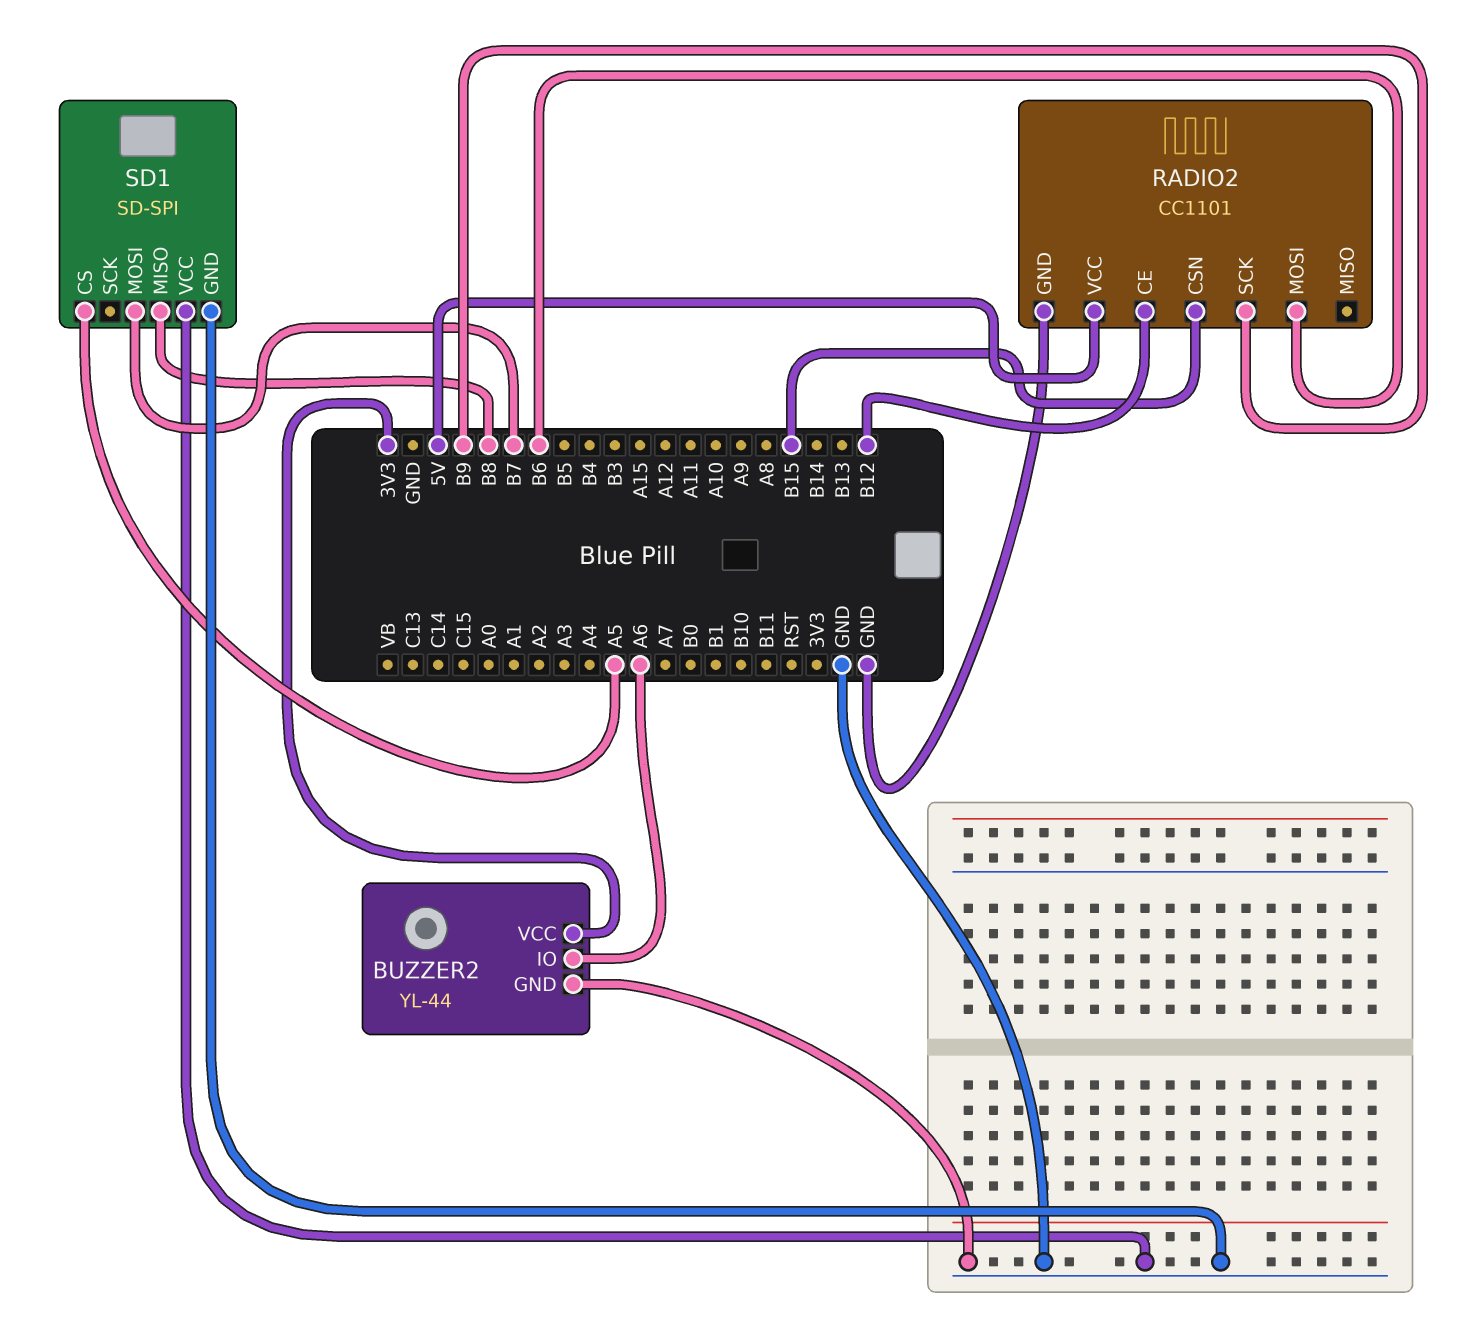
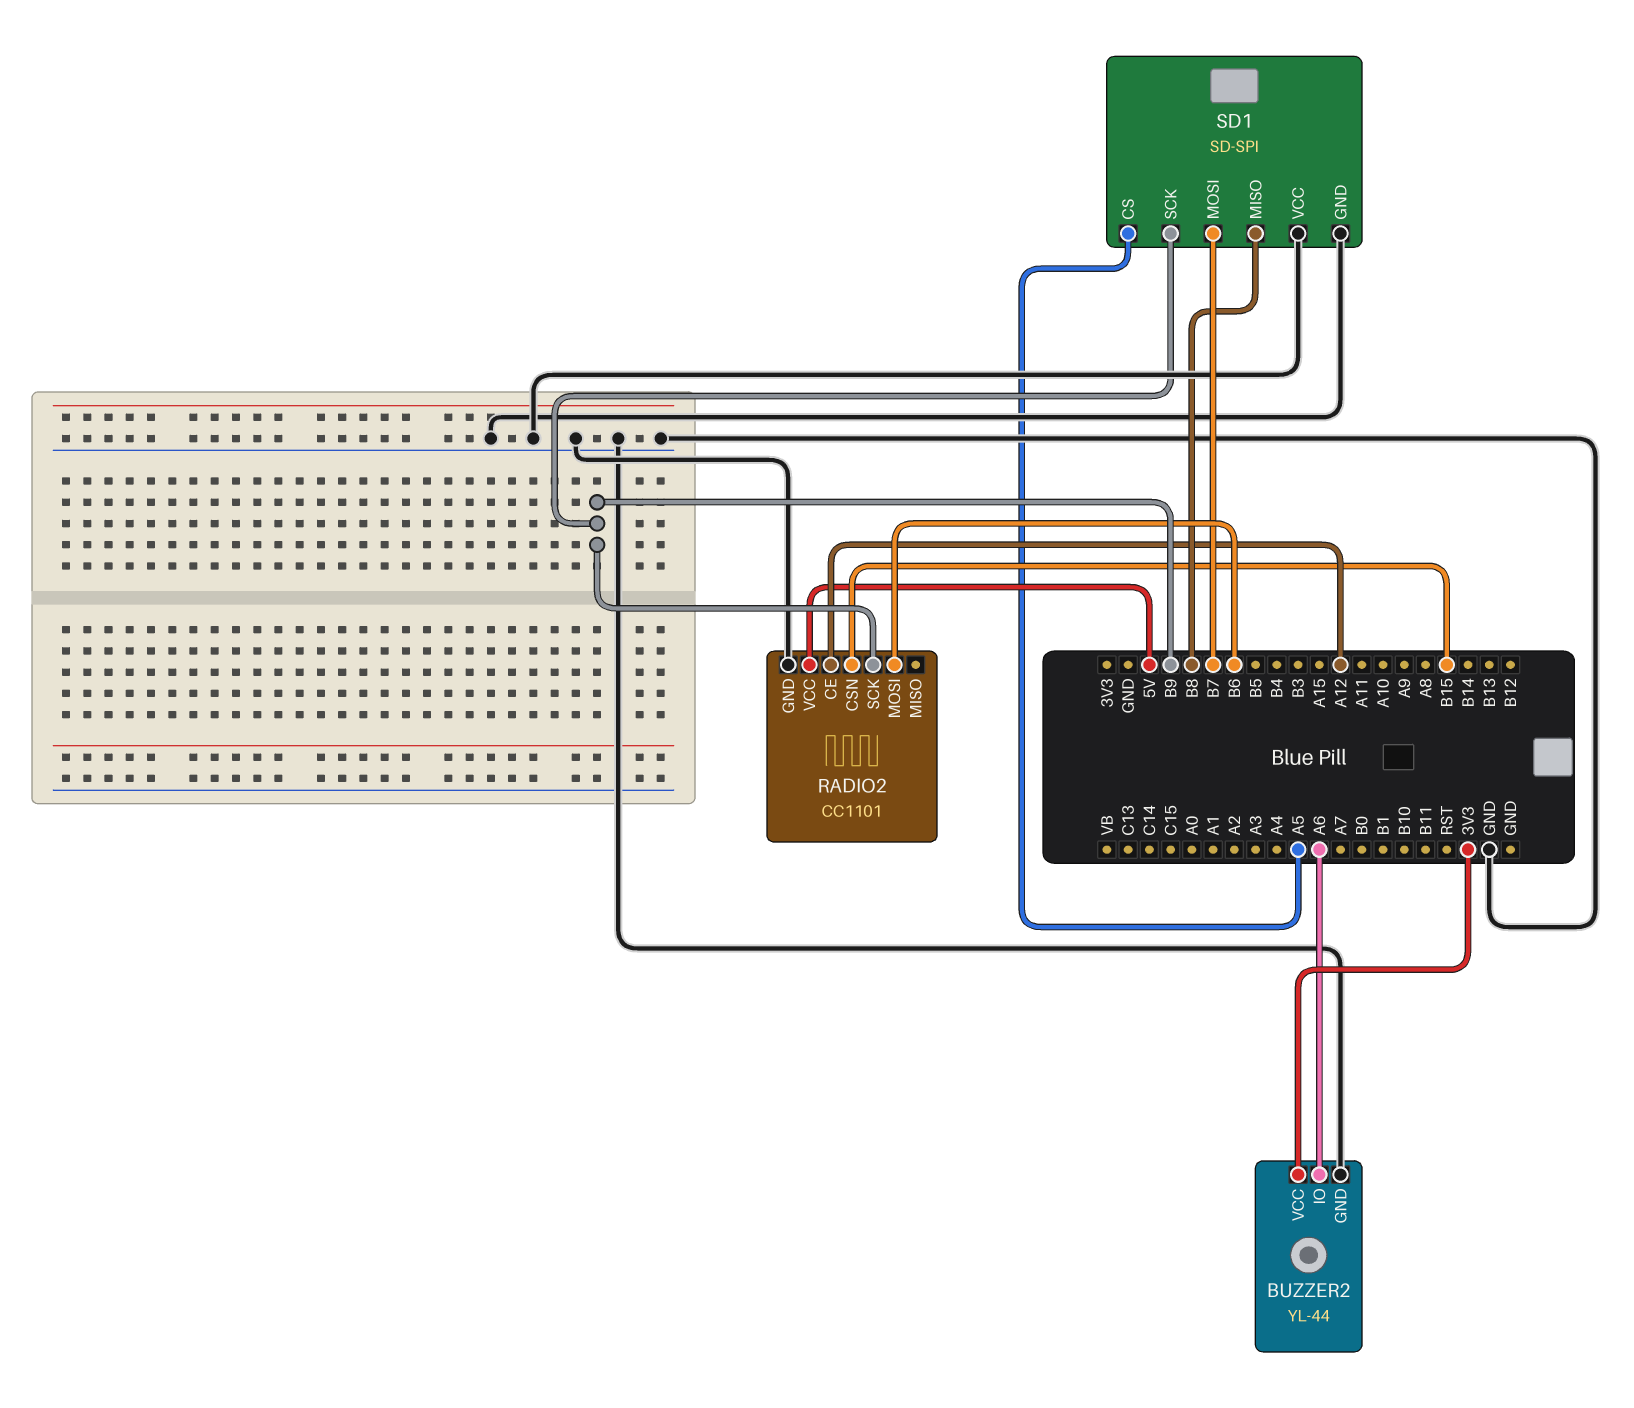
RADIO2 pin CE: B12 -> A12
SD1 pin SCK: none -> B9

